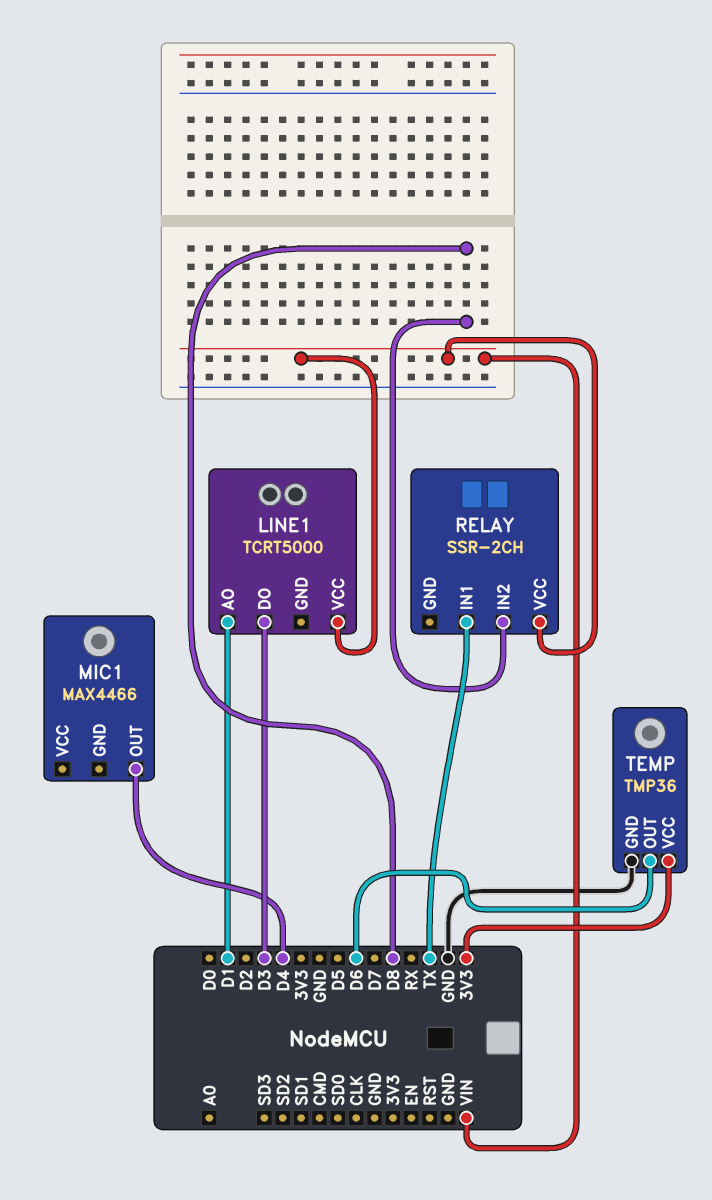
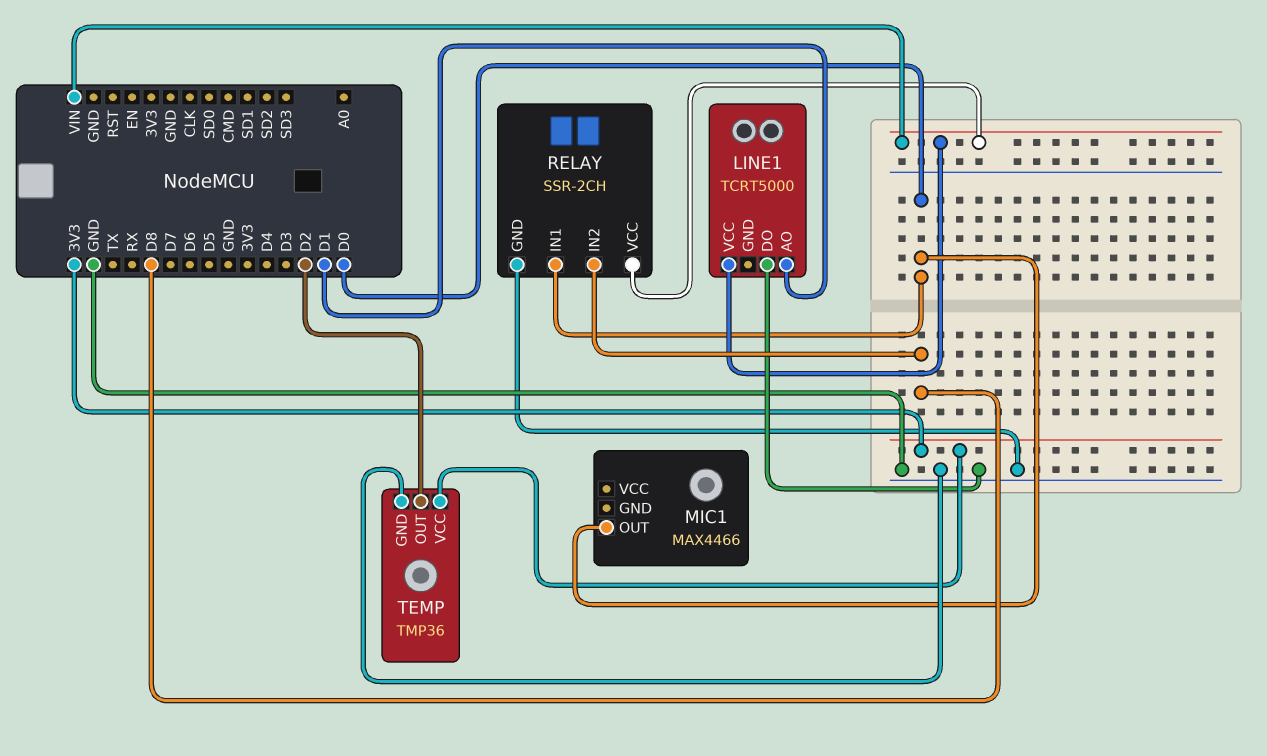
LINE1 pin DO: D3 -> GND
MIC1 pin OUT: D4 -> D0
RELAY pin GND: none -> GND
RELAY pin IN1: TX -> D0
TEMP pin OUT: D6 -> D2

